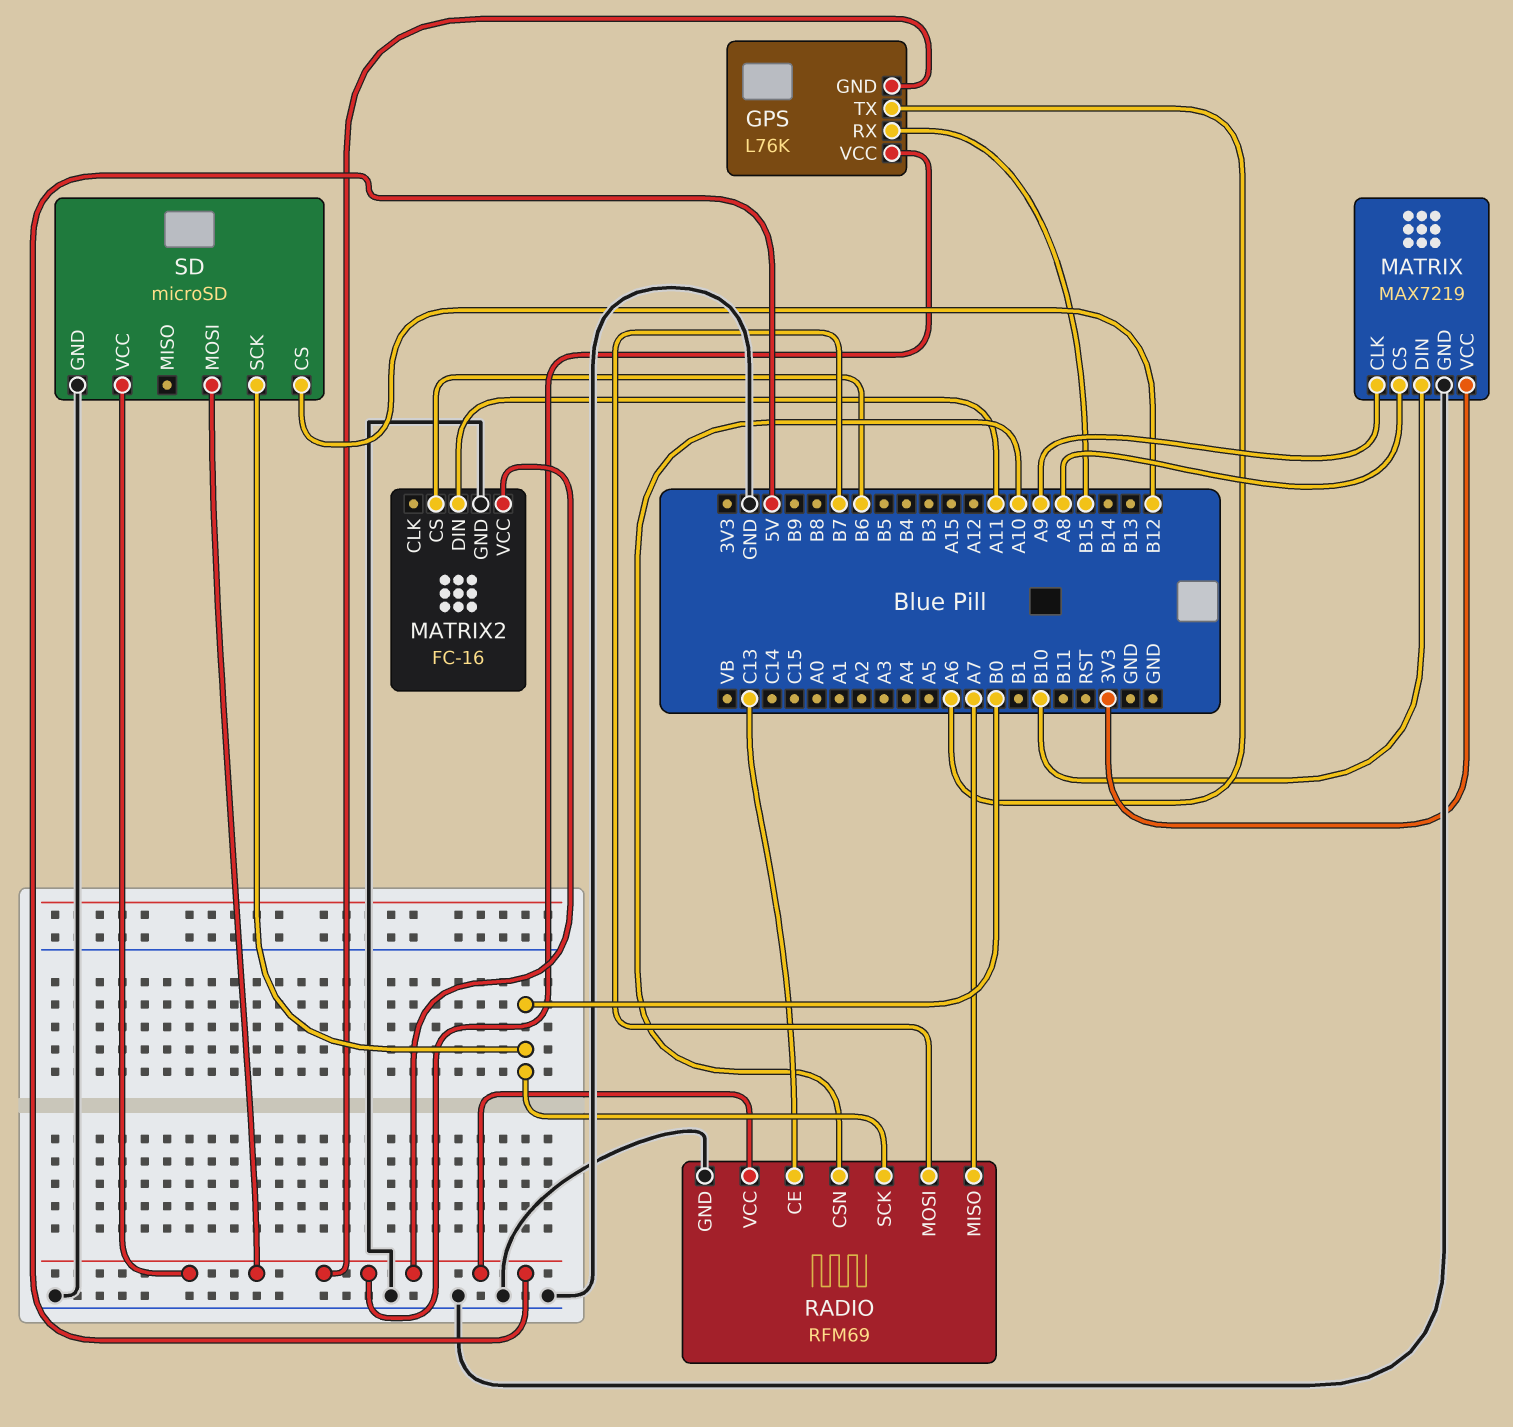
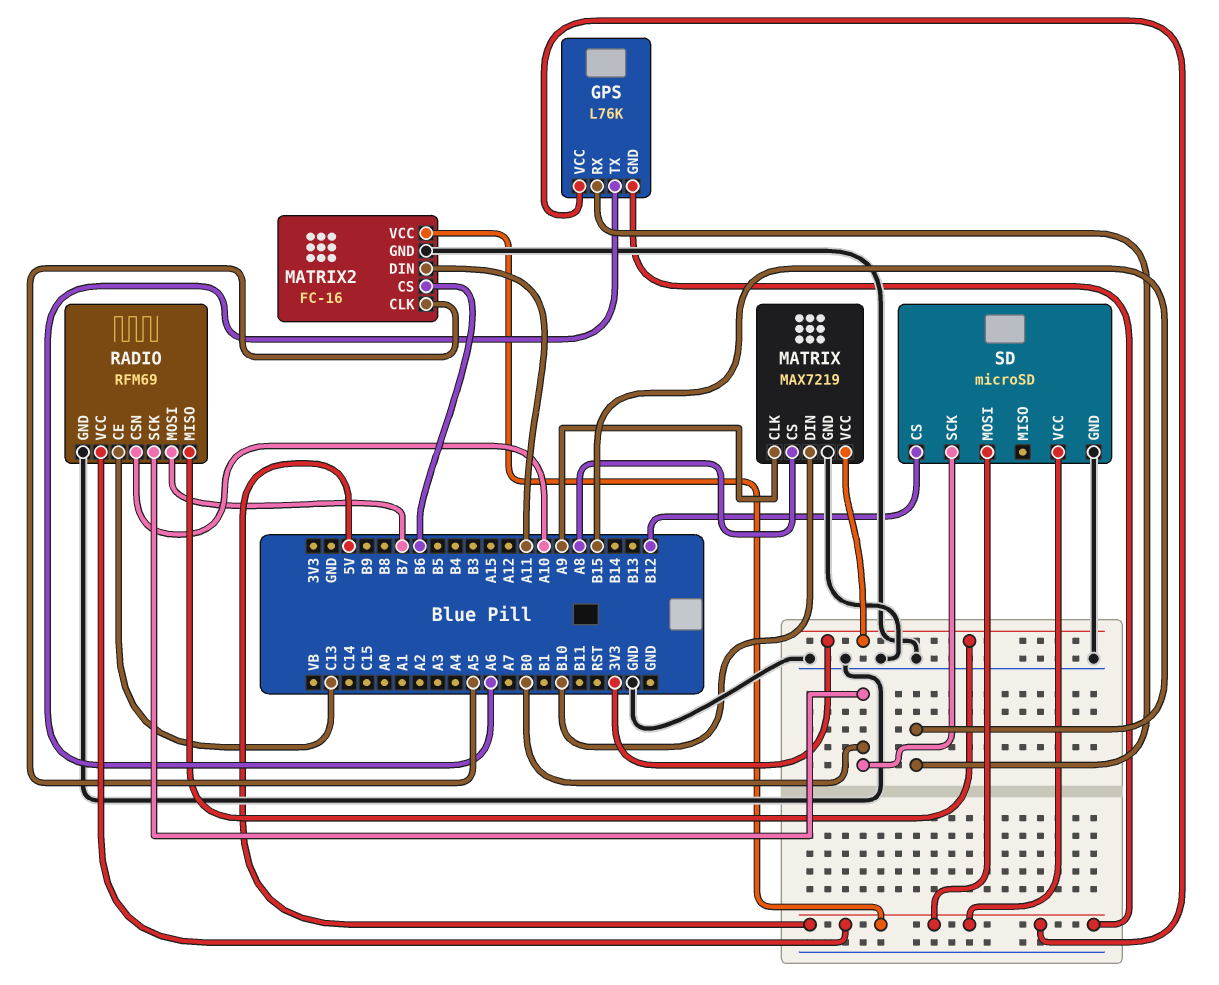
MATRIX2 pin CLK: none -> A5
RADIO pin MISO: A7 -> 3V3

